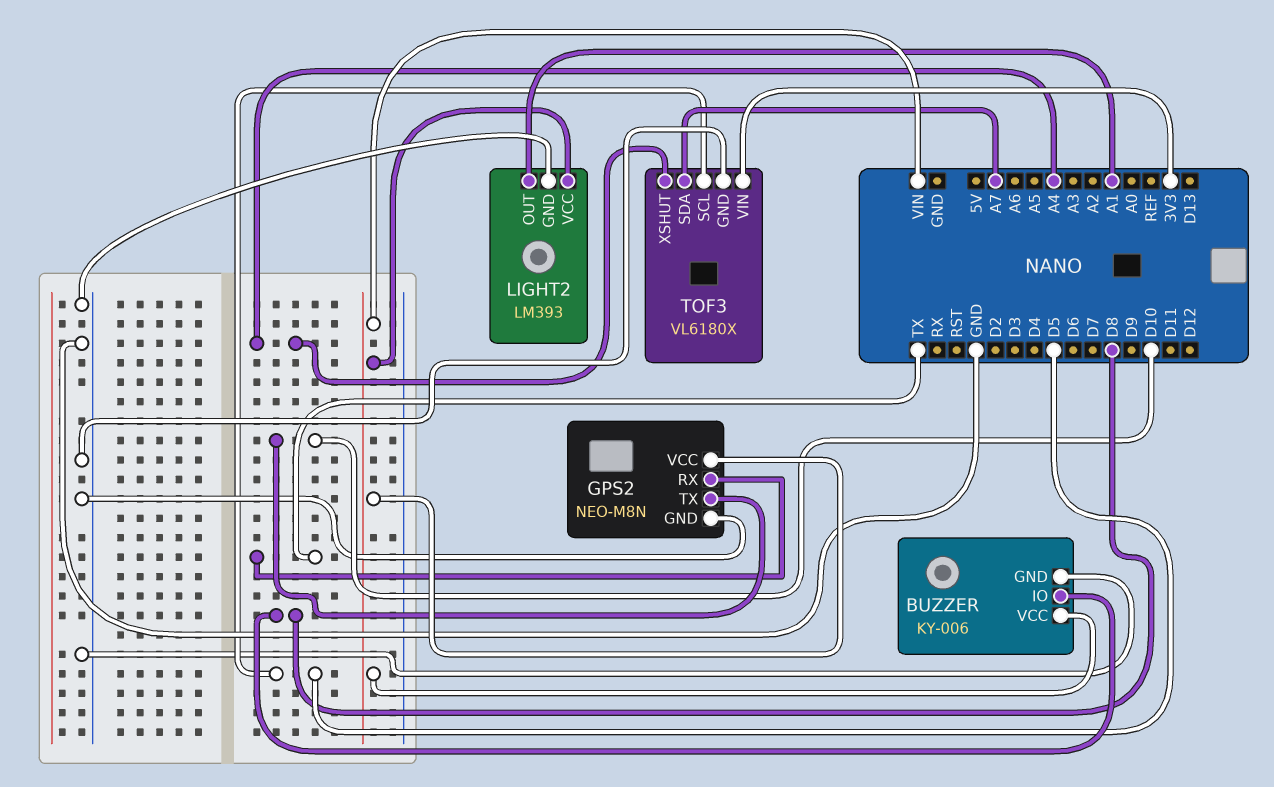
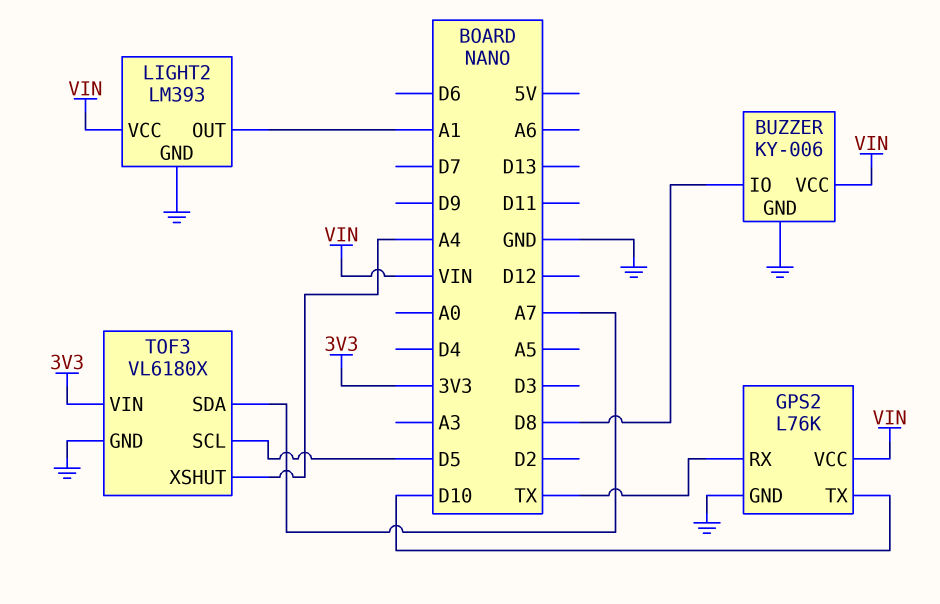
GPS2: NEO-M8N -> L76K

